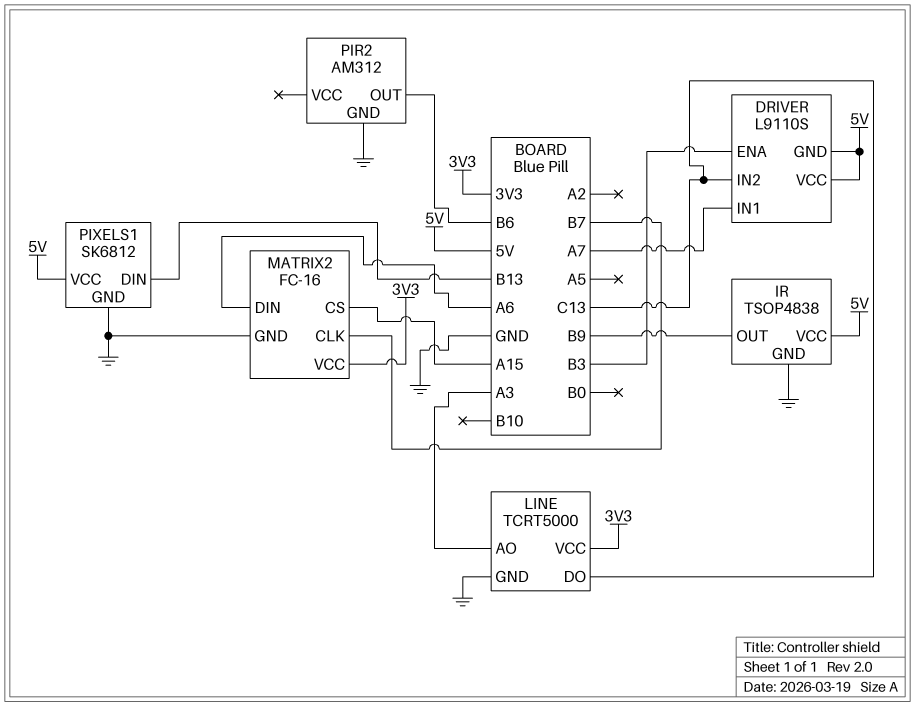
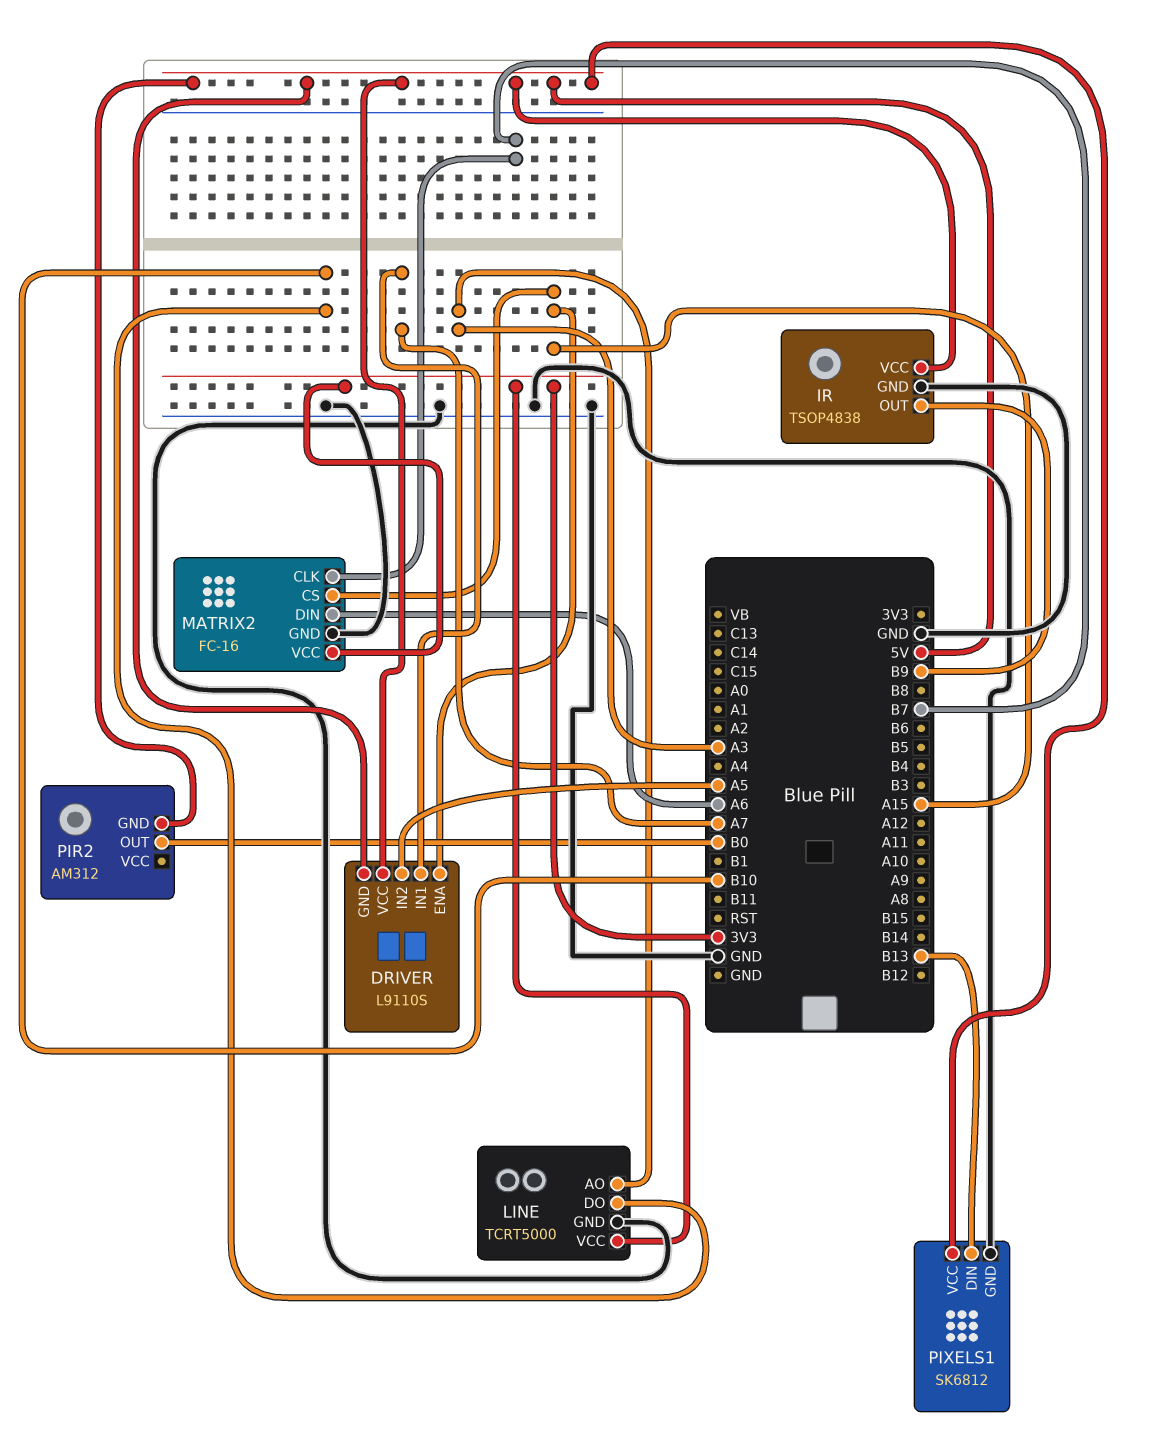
DRIVER pin ENA: B3 -> A15
DRIVER pin IN2: C13 -> A5
LINE pin DO: C13 -> B10
PIR2 pin GND: GND -> 5V
PIR2 pin OUT: B6 -> B0

